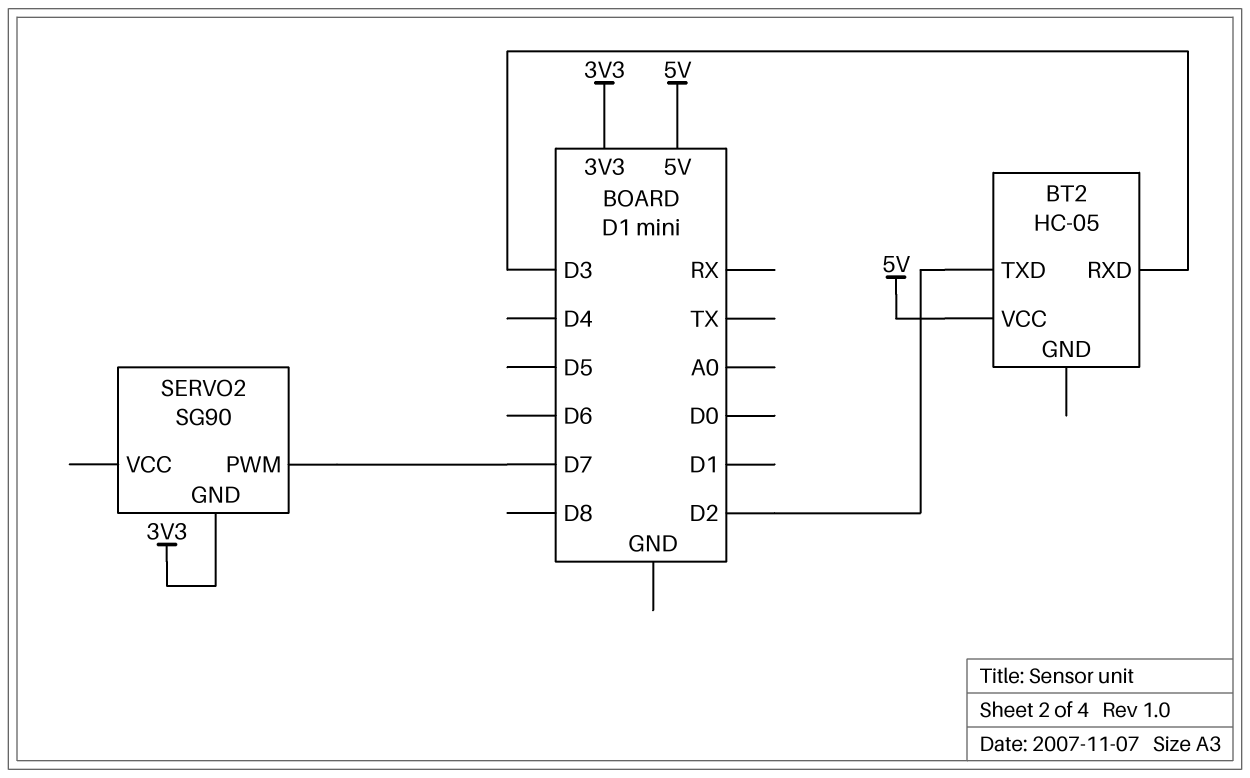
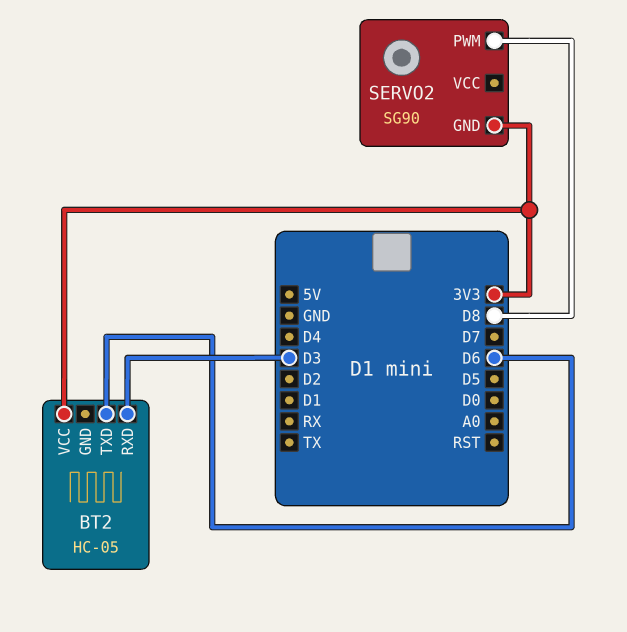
BT2 pin TXD: D2 -> D6
BT2 pin VCC: 5V -> 3V3
SERVO2 pin PWM: D7 -> D8

